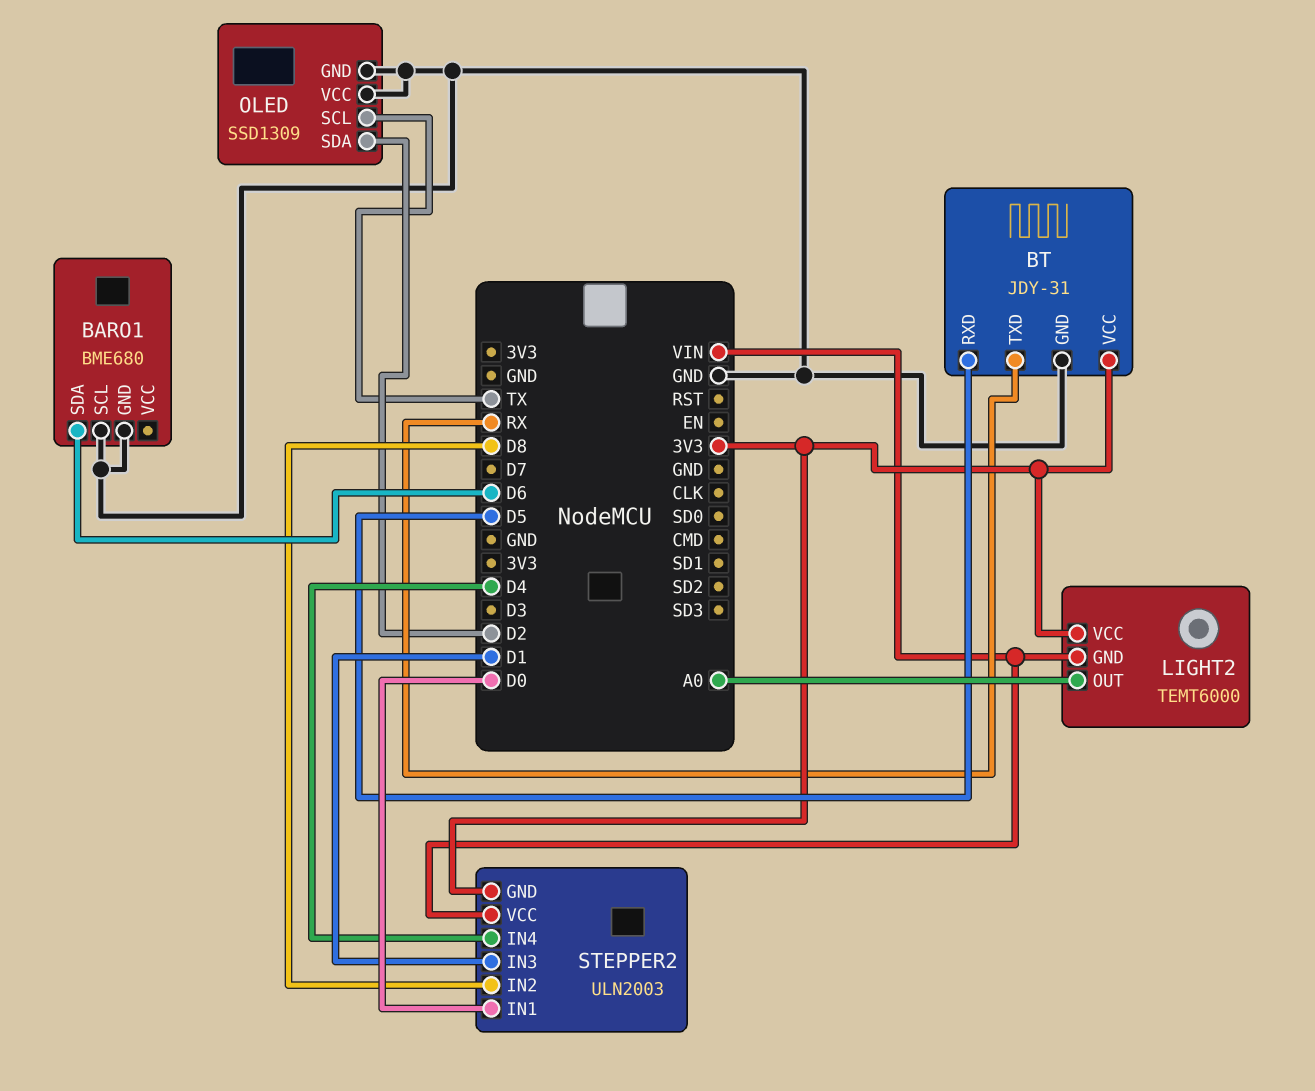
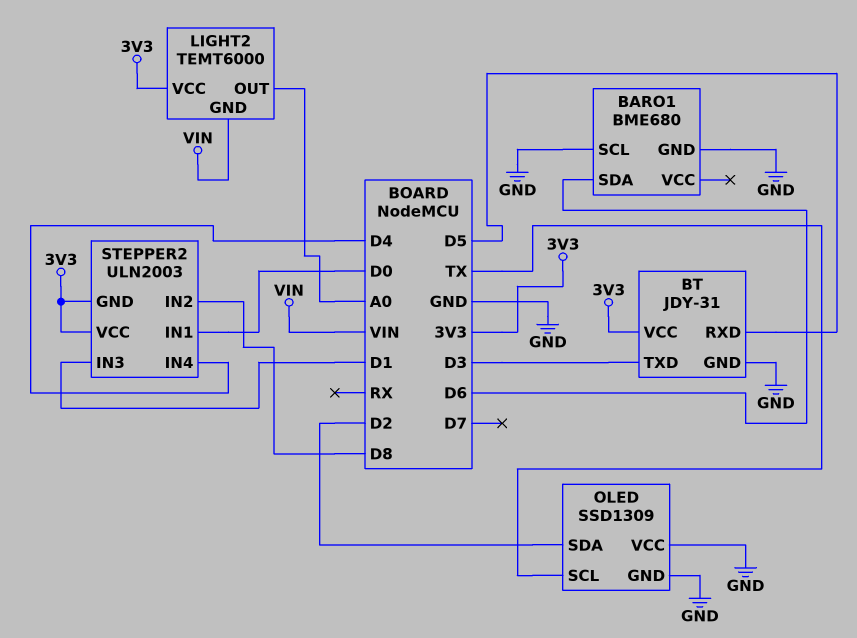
BT pin TXD: RX -> D3
STEPPER2 pin VCC: VIN -> 3V3

